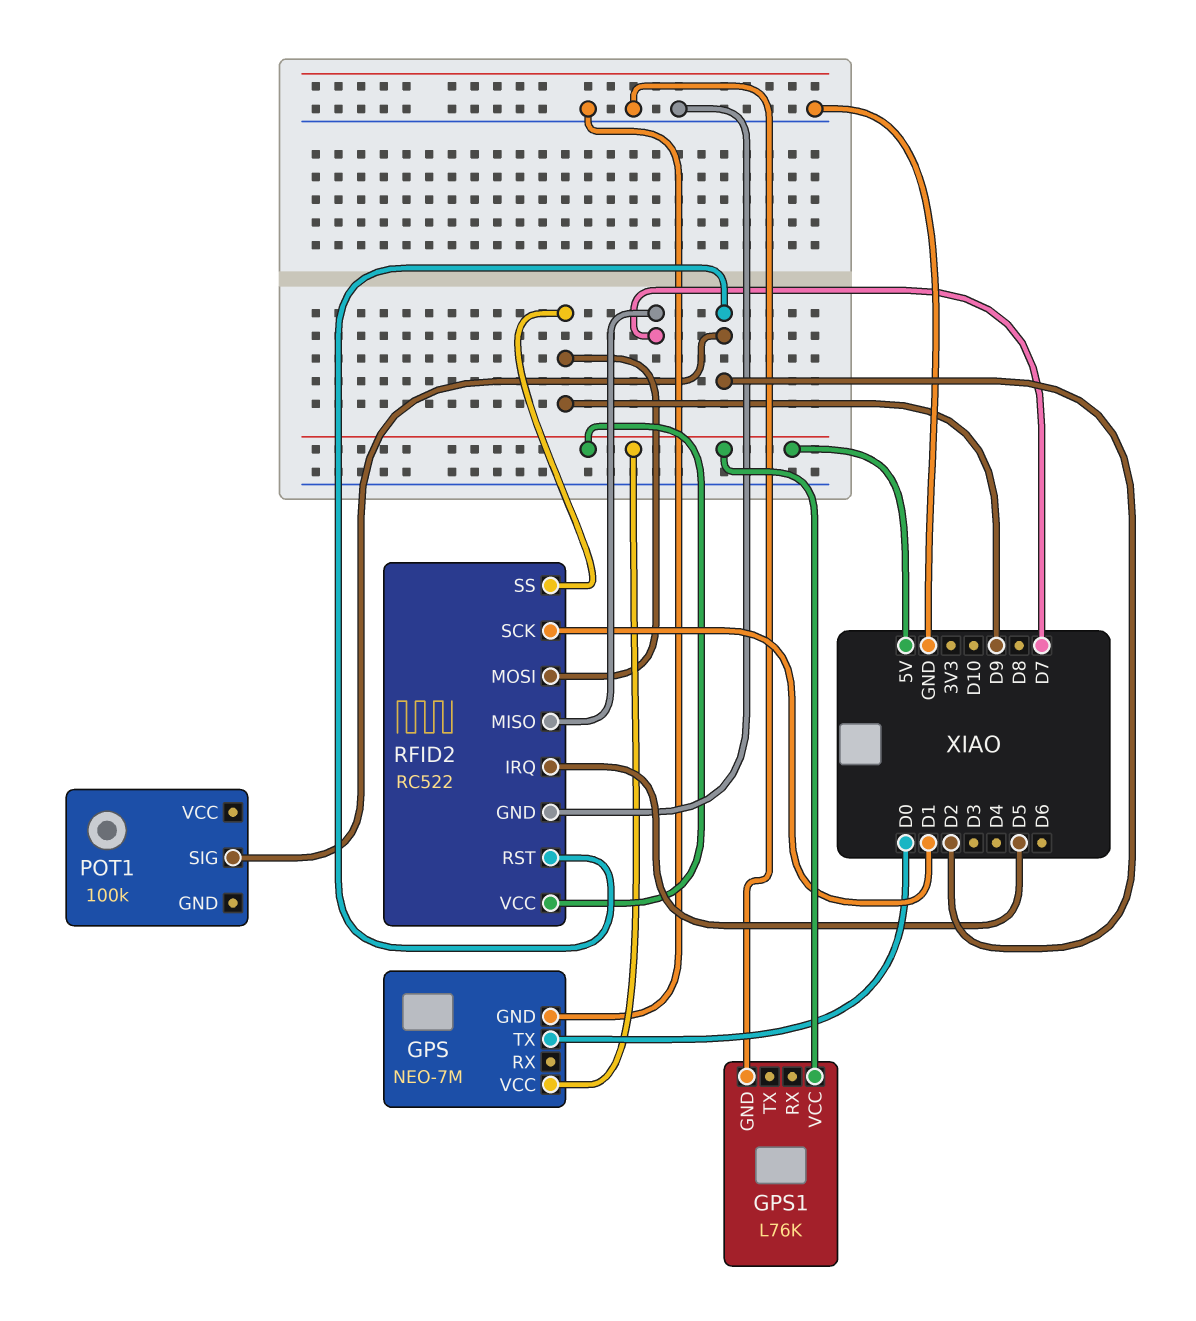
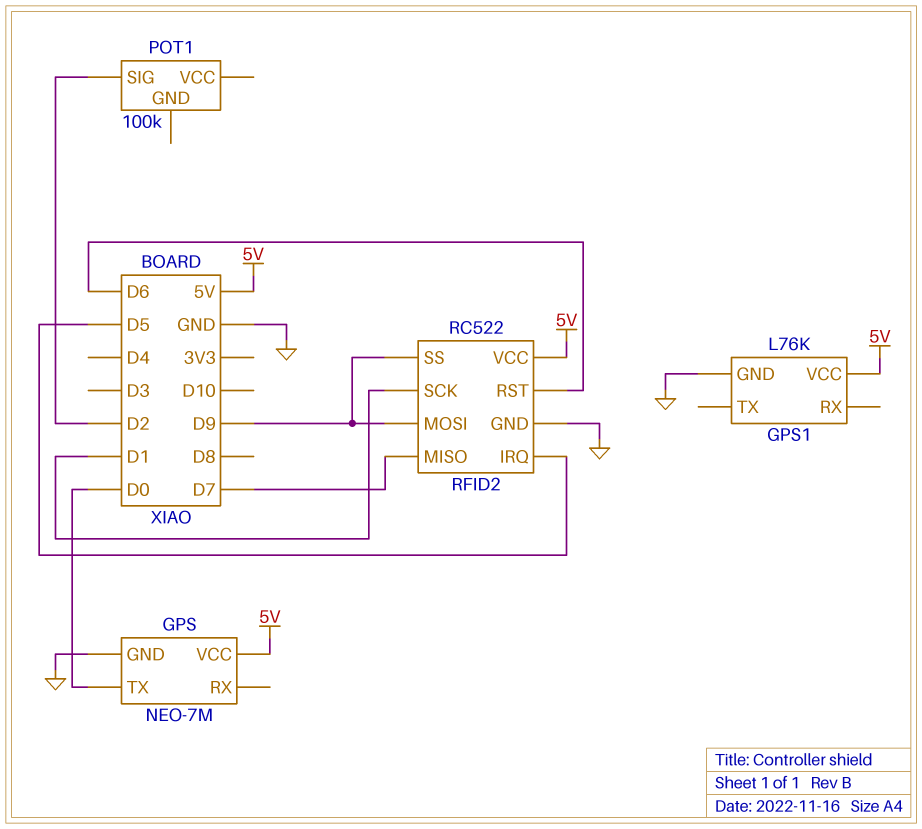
RFID2 pin RST: D2 -> D6

